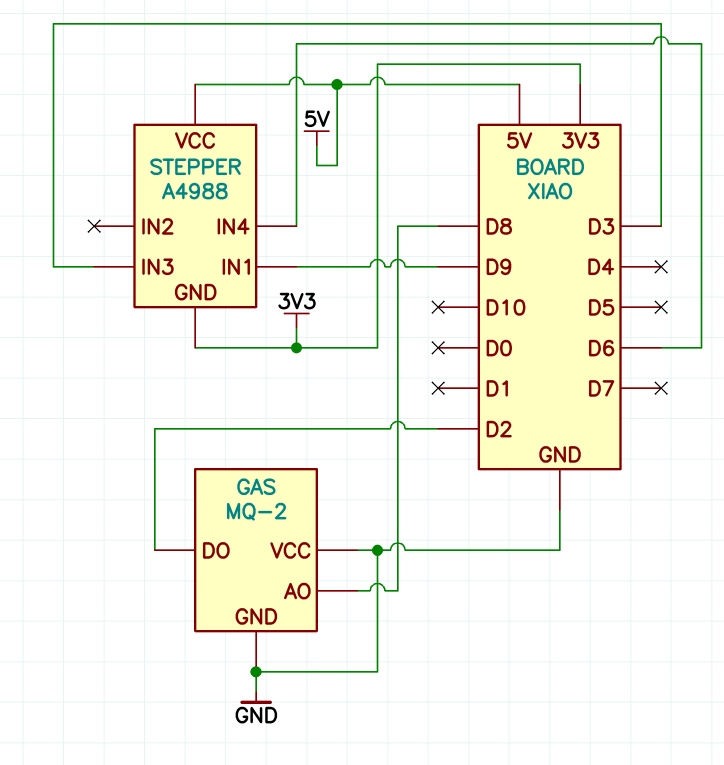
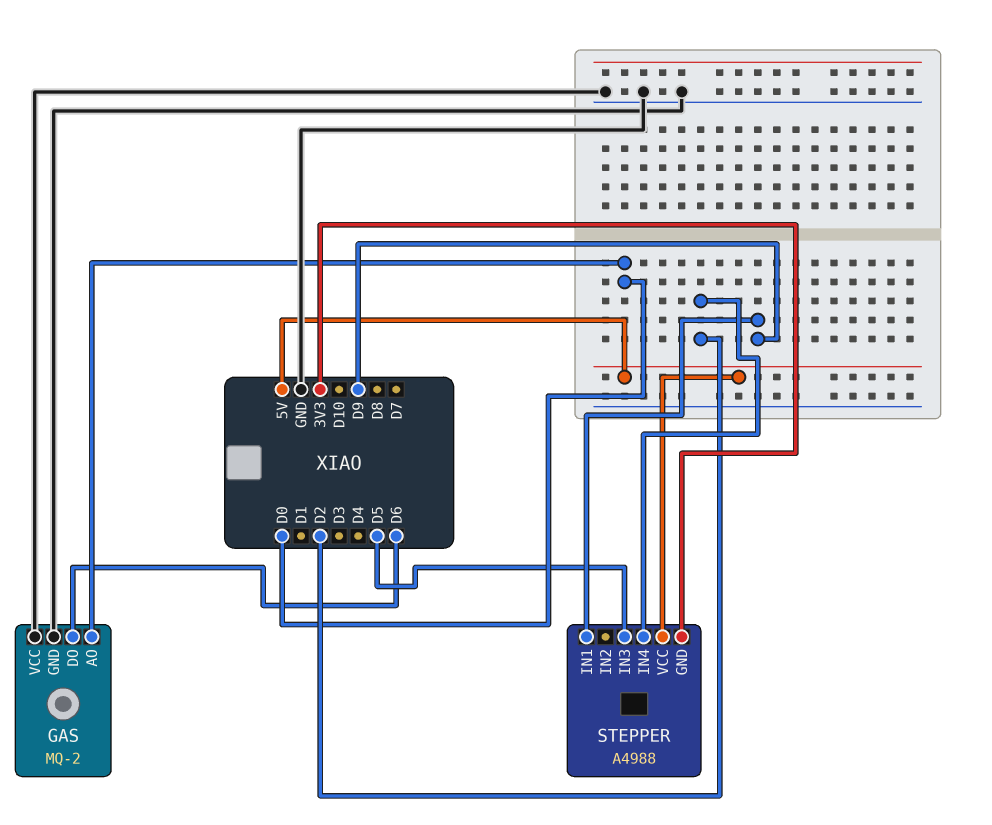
GAS pin AO: D8 -> D0
GAS pin DO: D2 -> D6
STEPPER pin IN3: D3 -> D5
STEPPER pin IN4: D6 -> D2

